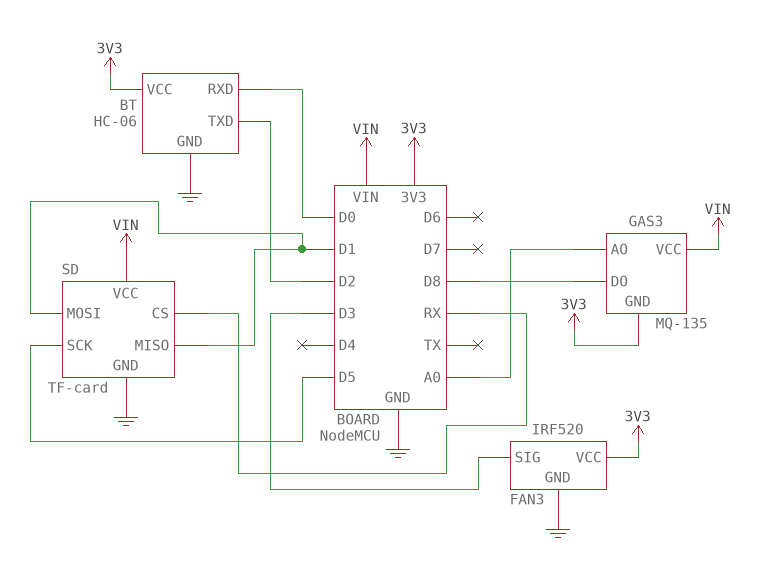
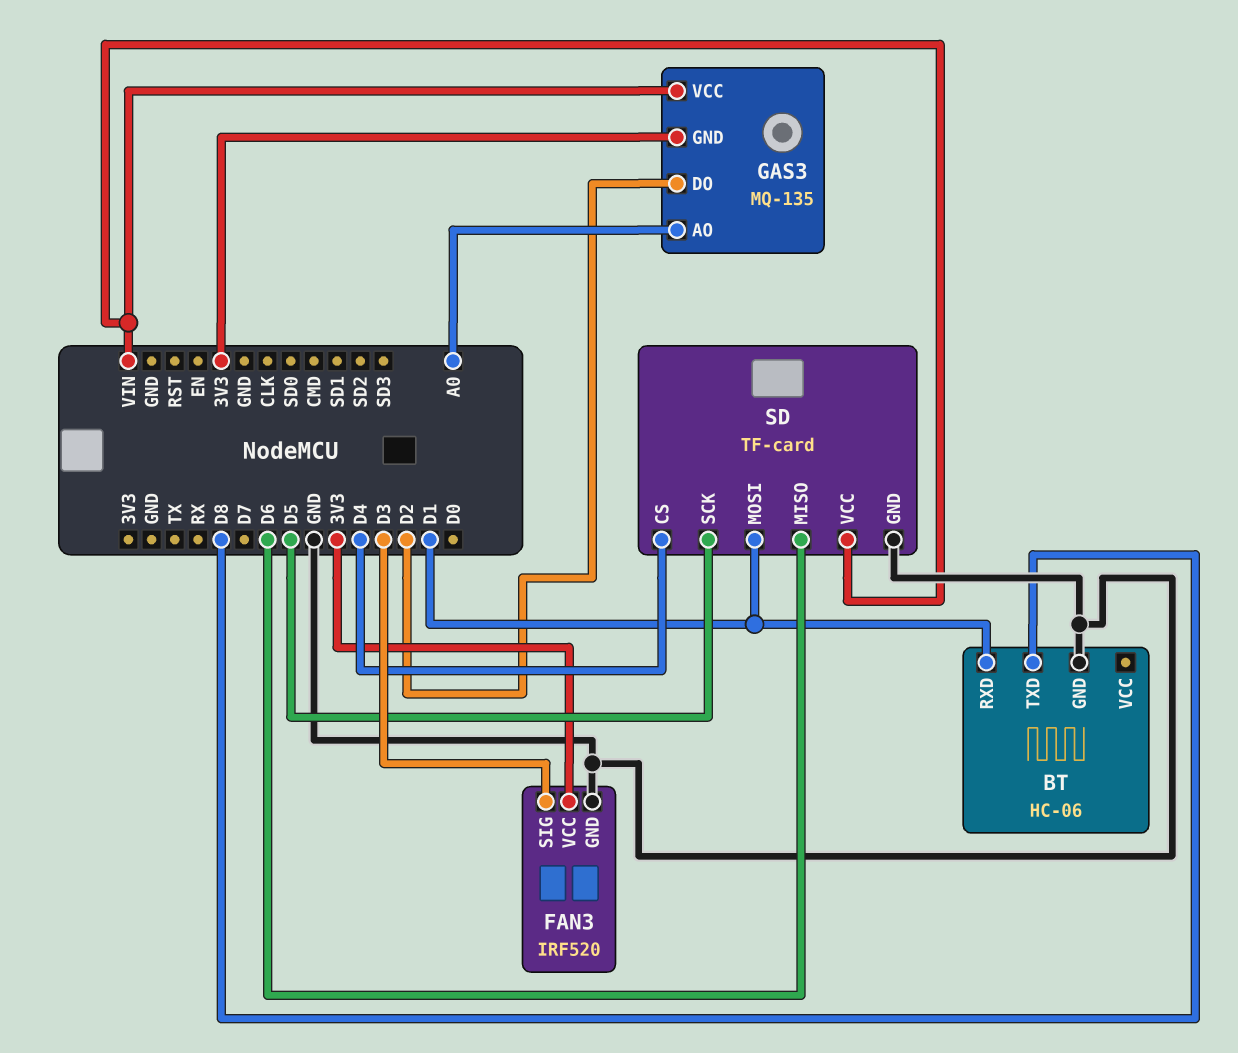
BT pin RXD: D0 -> D1
BT pin TXD: D2 -> D8
BT pin VCC: 3V3 -> none
GAS3 pin DO: D8 -> D2
SD pin CS: RX -> D4
SD pin MISO: D1 -> D6

